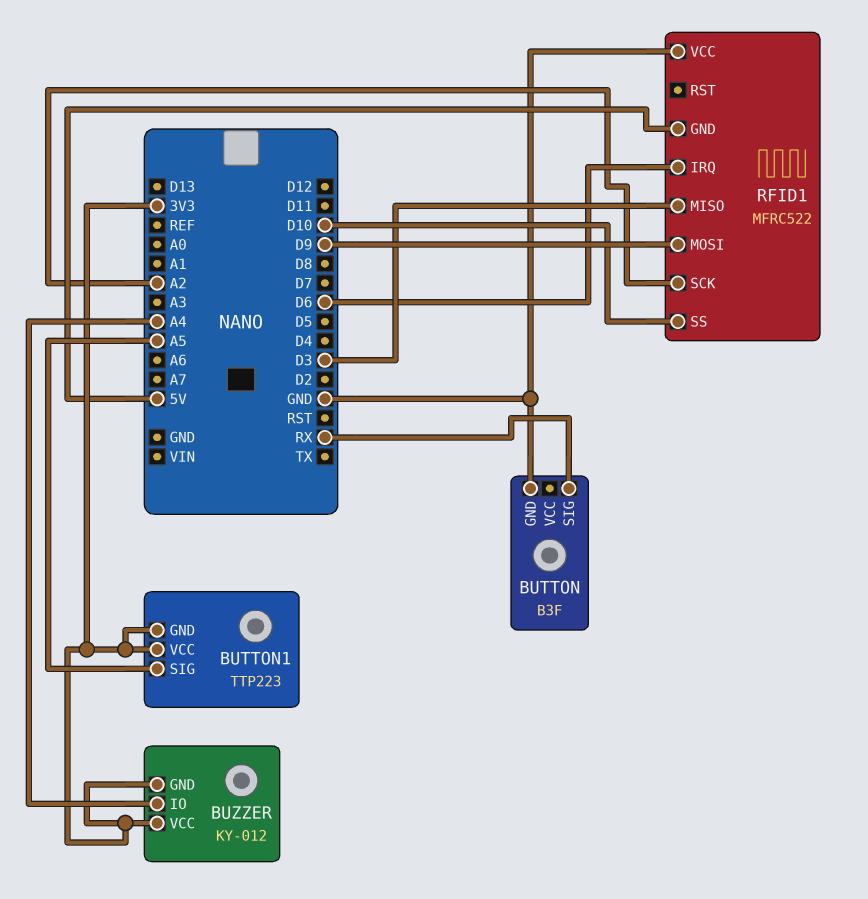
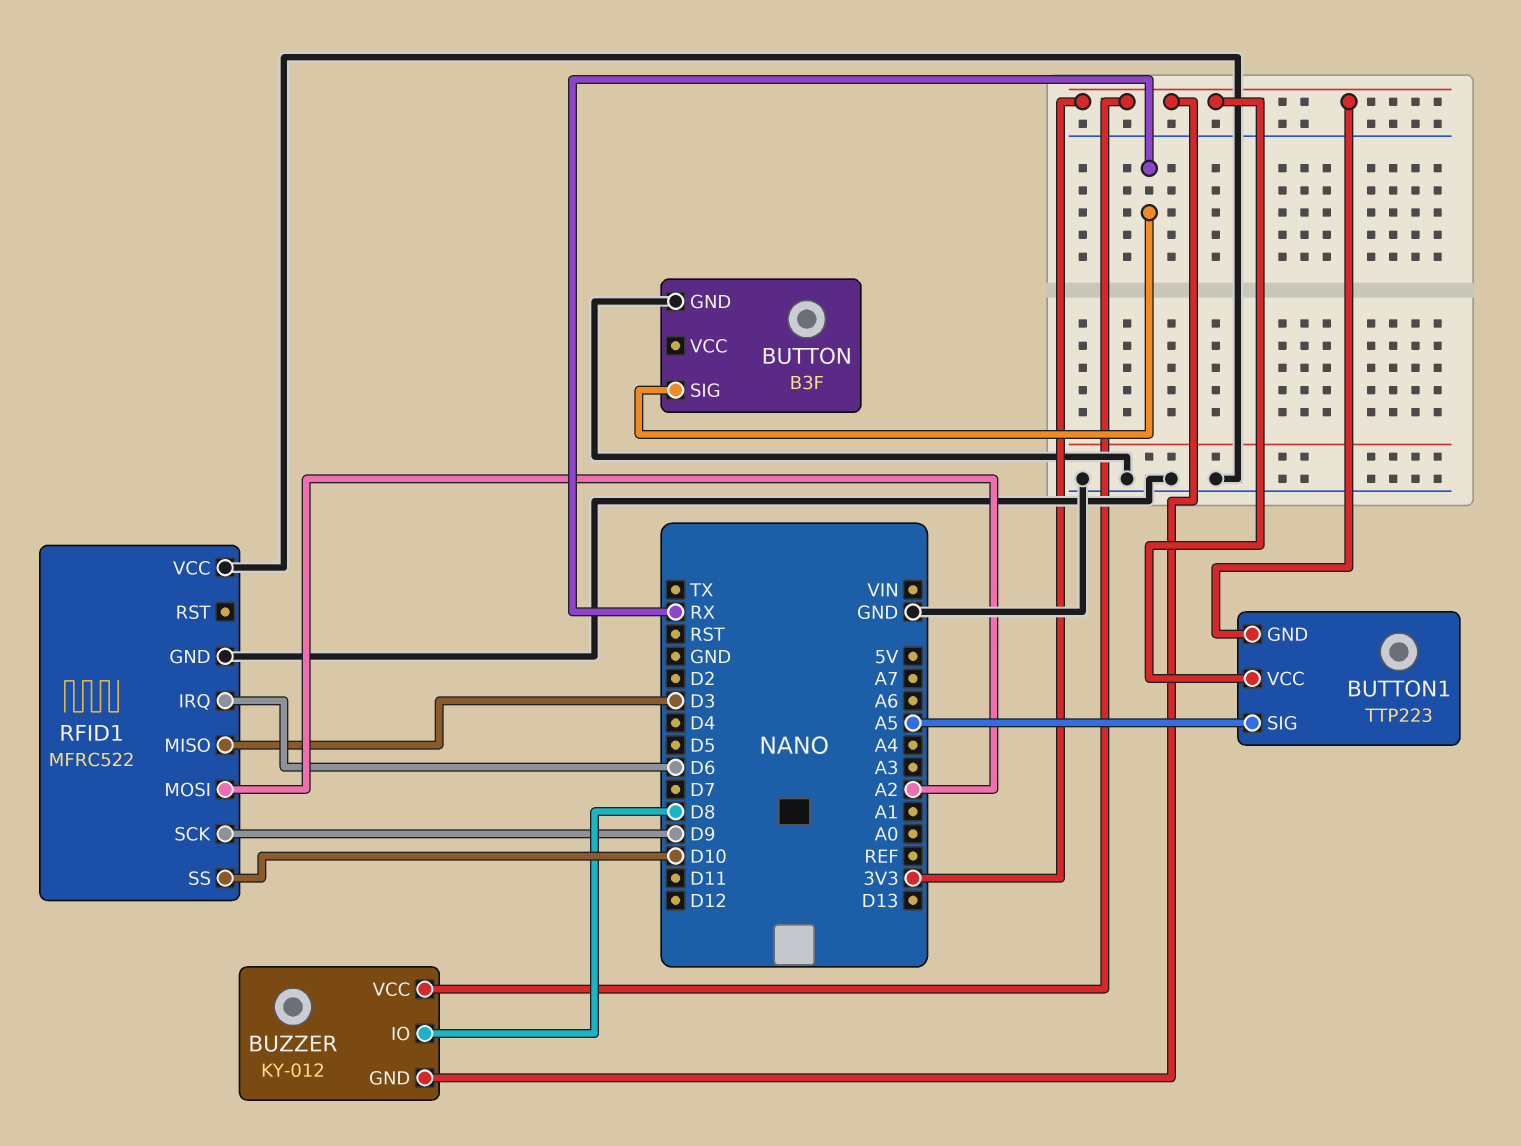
BUZZER pin IO: A4 -> D8
RFID1 pin GND: 5V -> GND
RFID1 pin MOSI: D9 -> A2
RFID1 pin SCK: A2 -> D9

